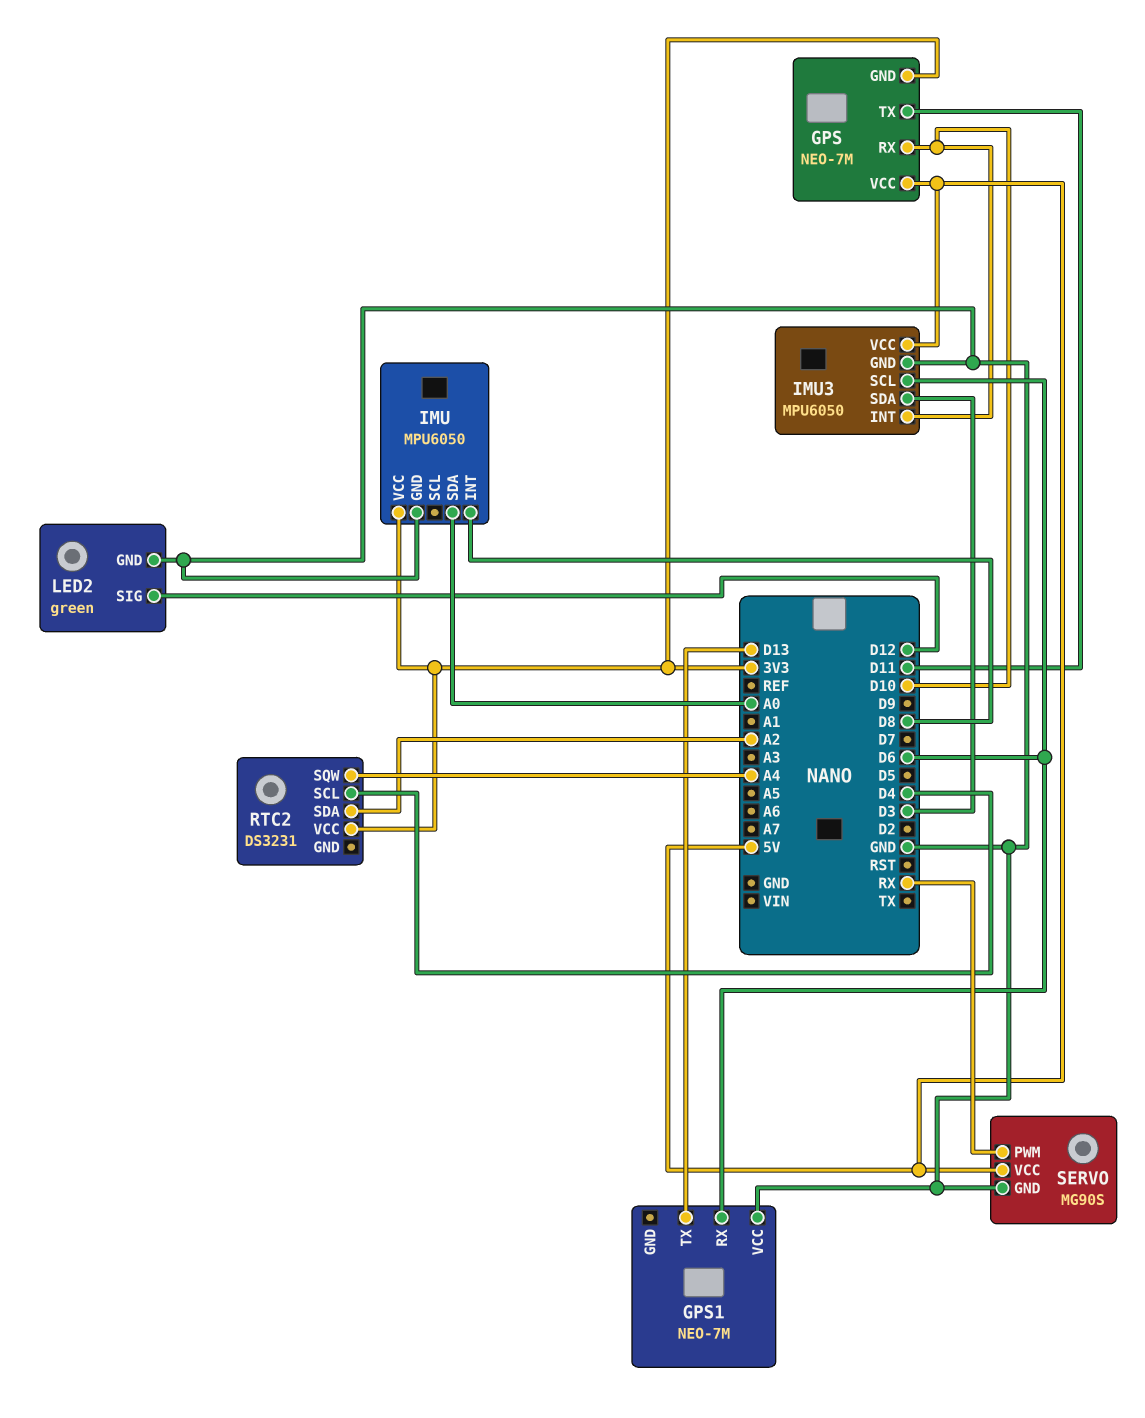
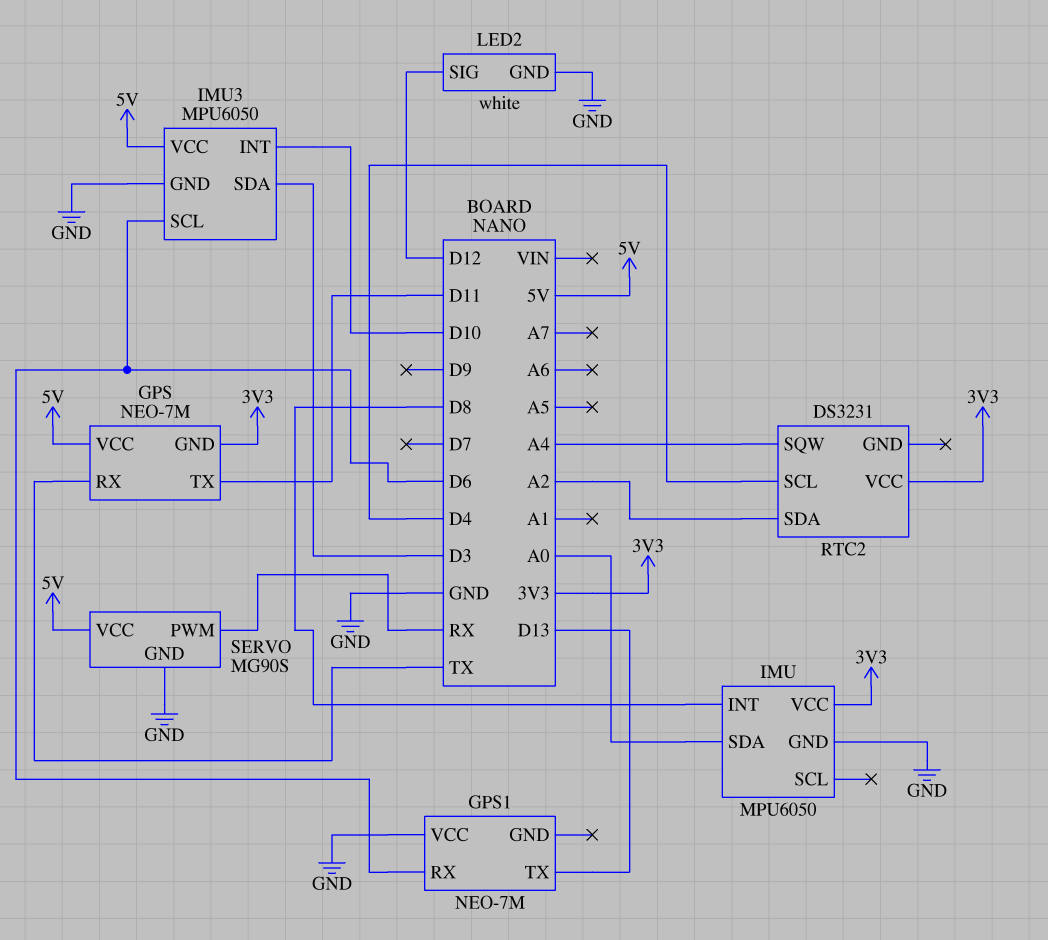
GPS pin RX: D10 -> TX
LED2: green -> white

